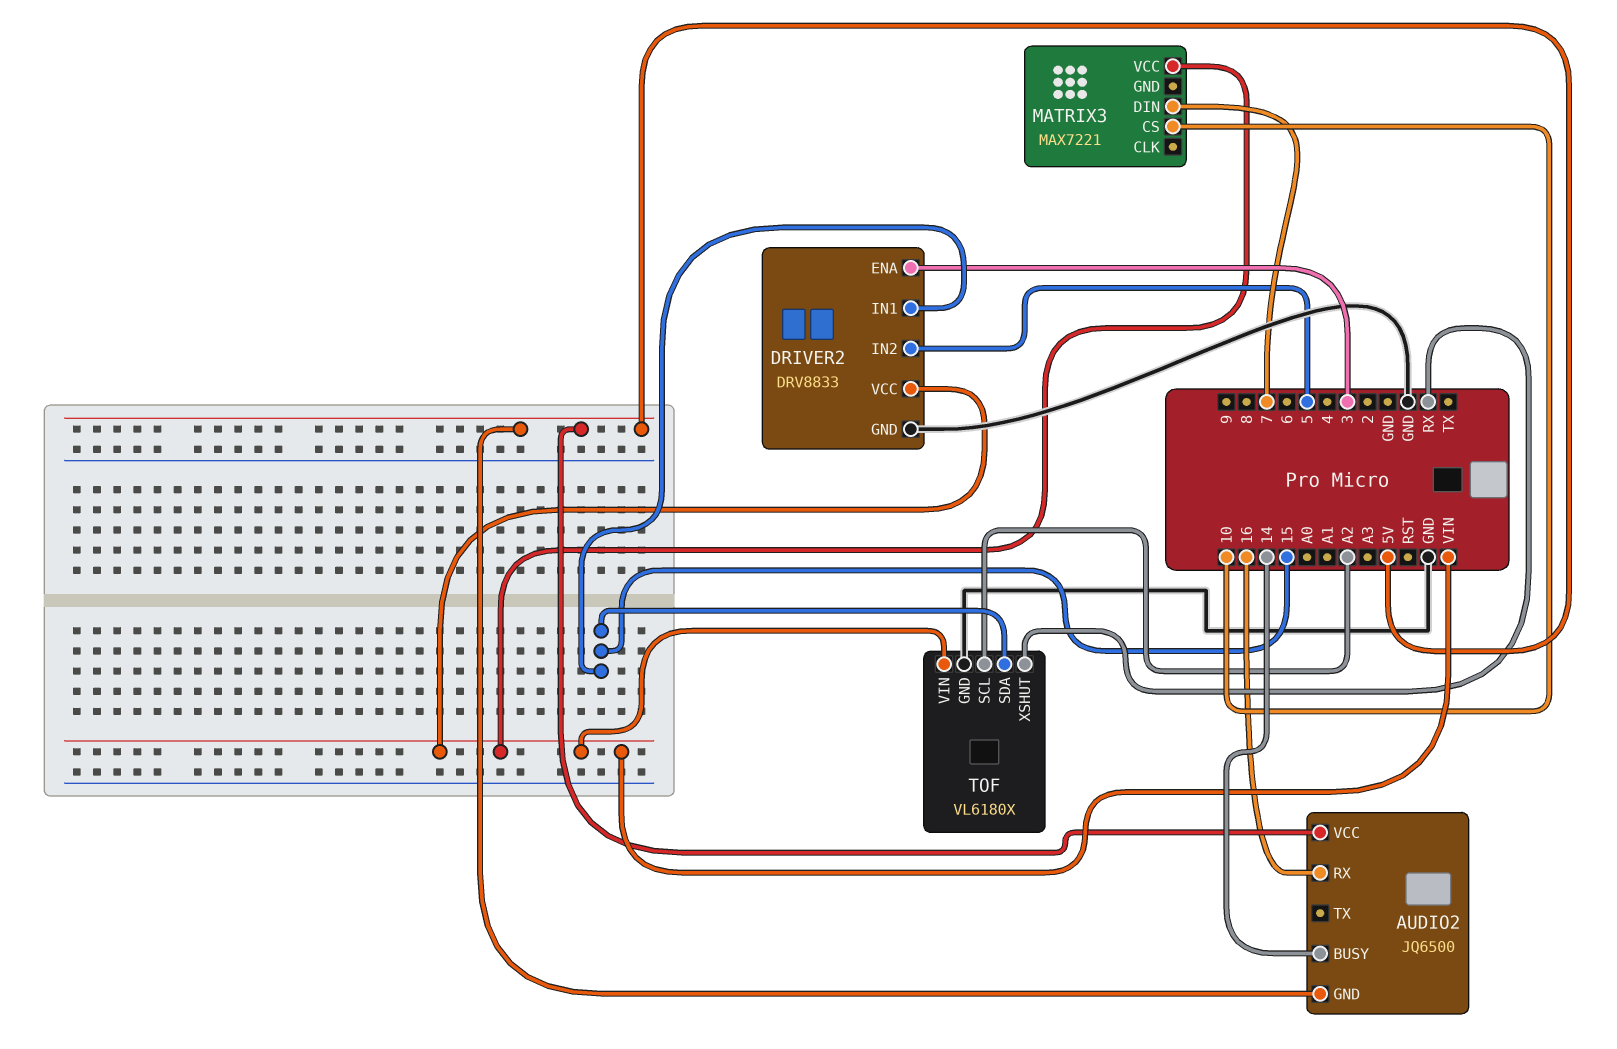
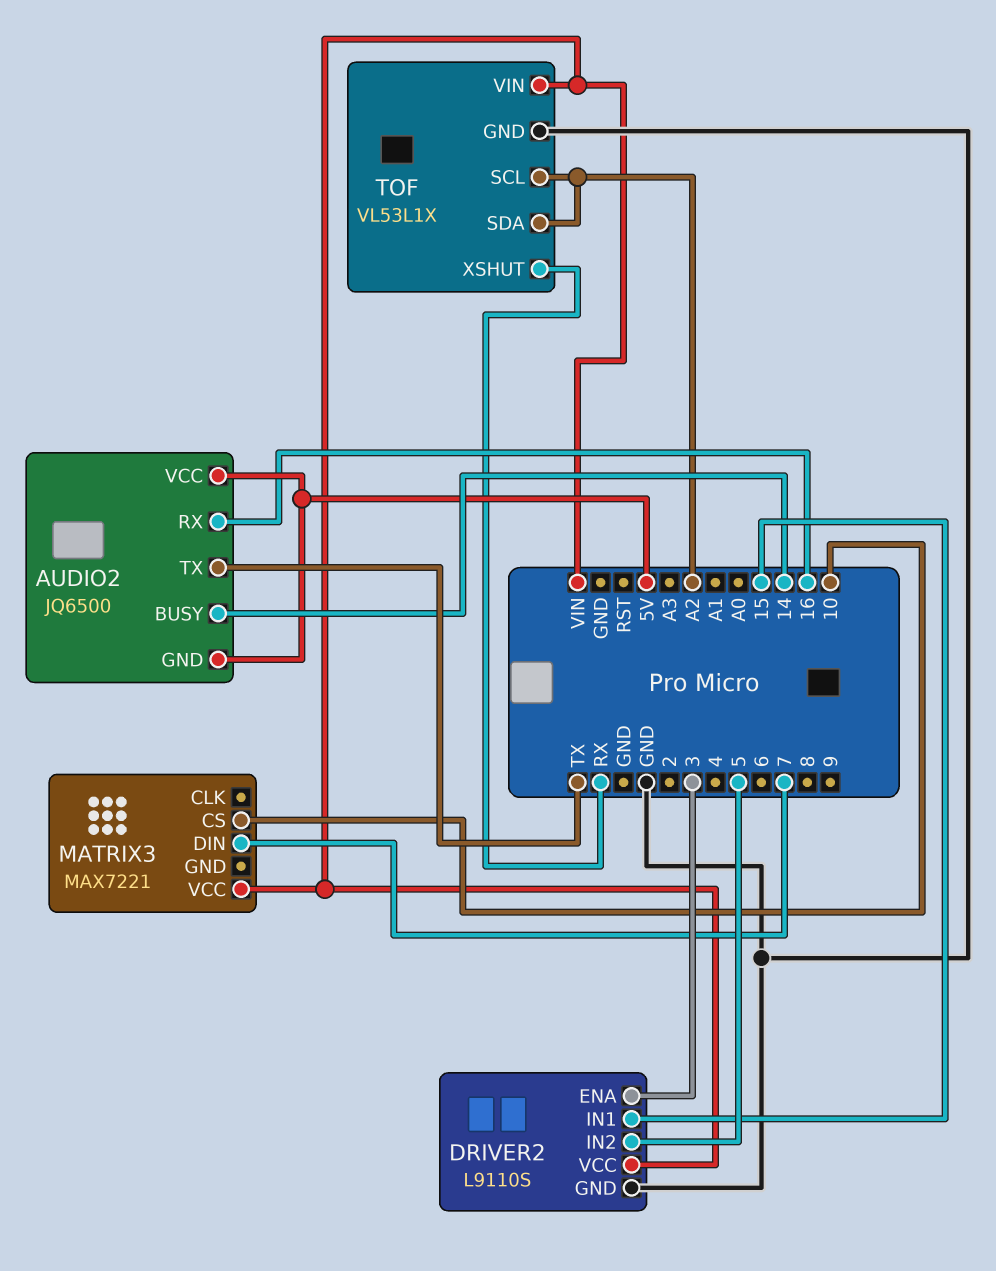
AUDIO2 pin TX: none -> TX
DRIVER2: DRV8833 -> L9110S
TOF: VL6180X -> VL53L1X
TOF pin SDA: 15 -> A2

